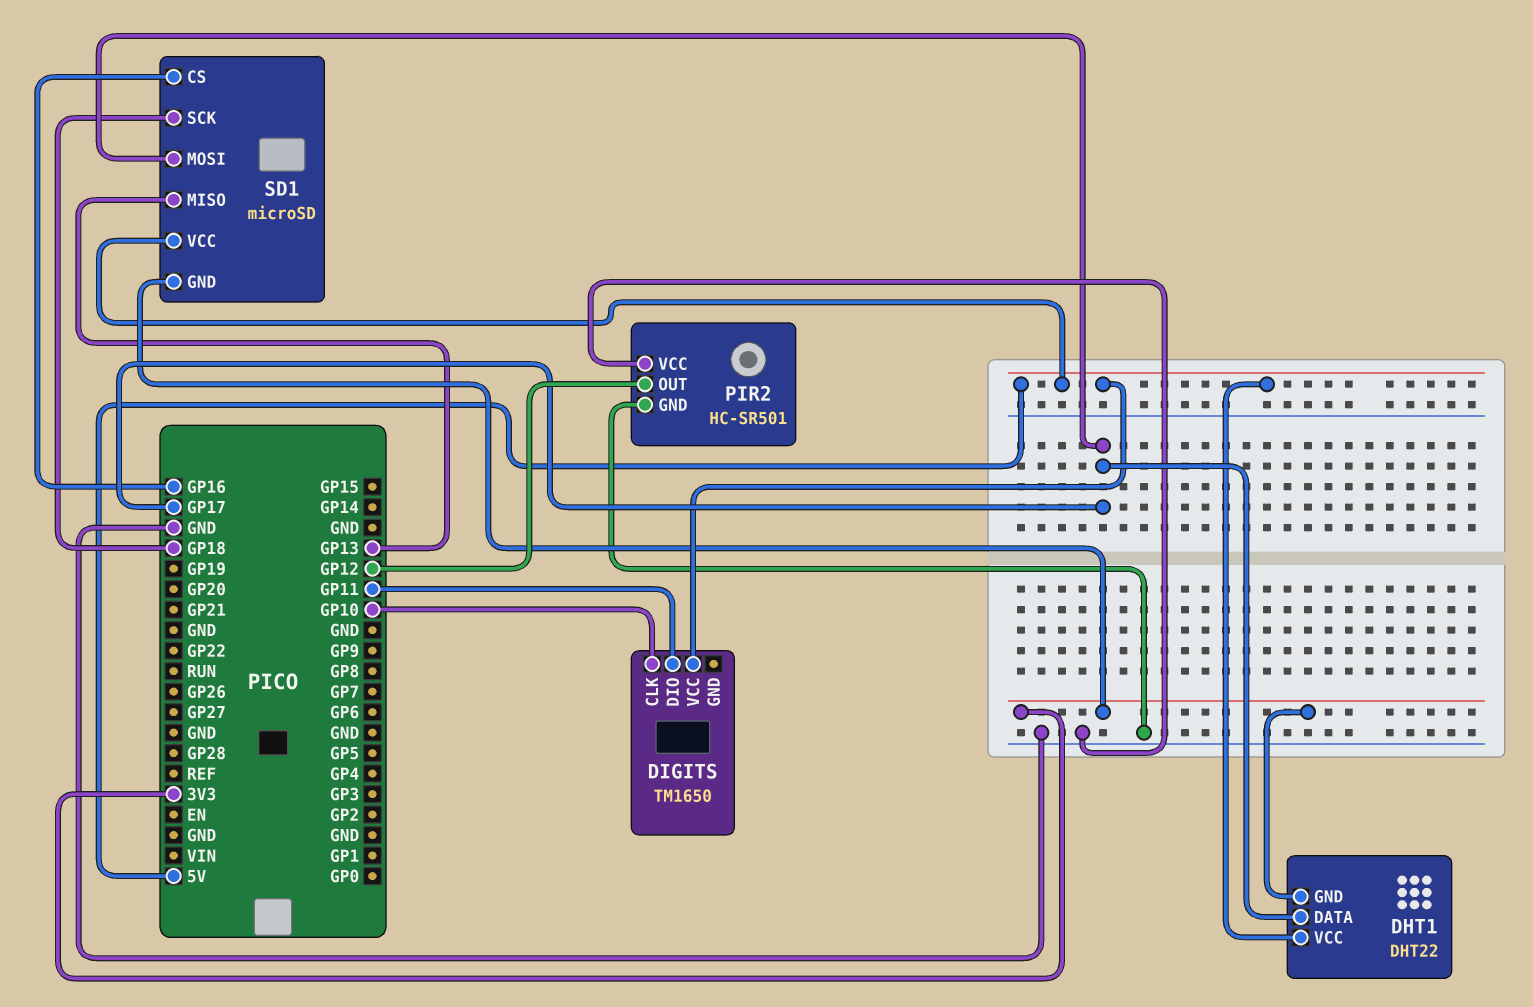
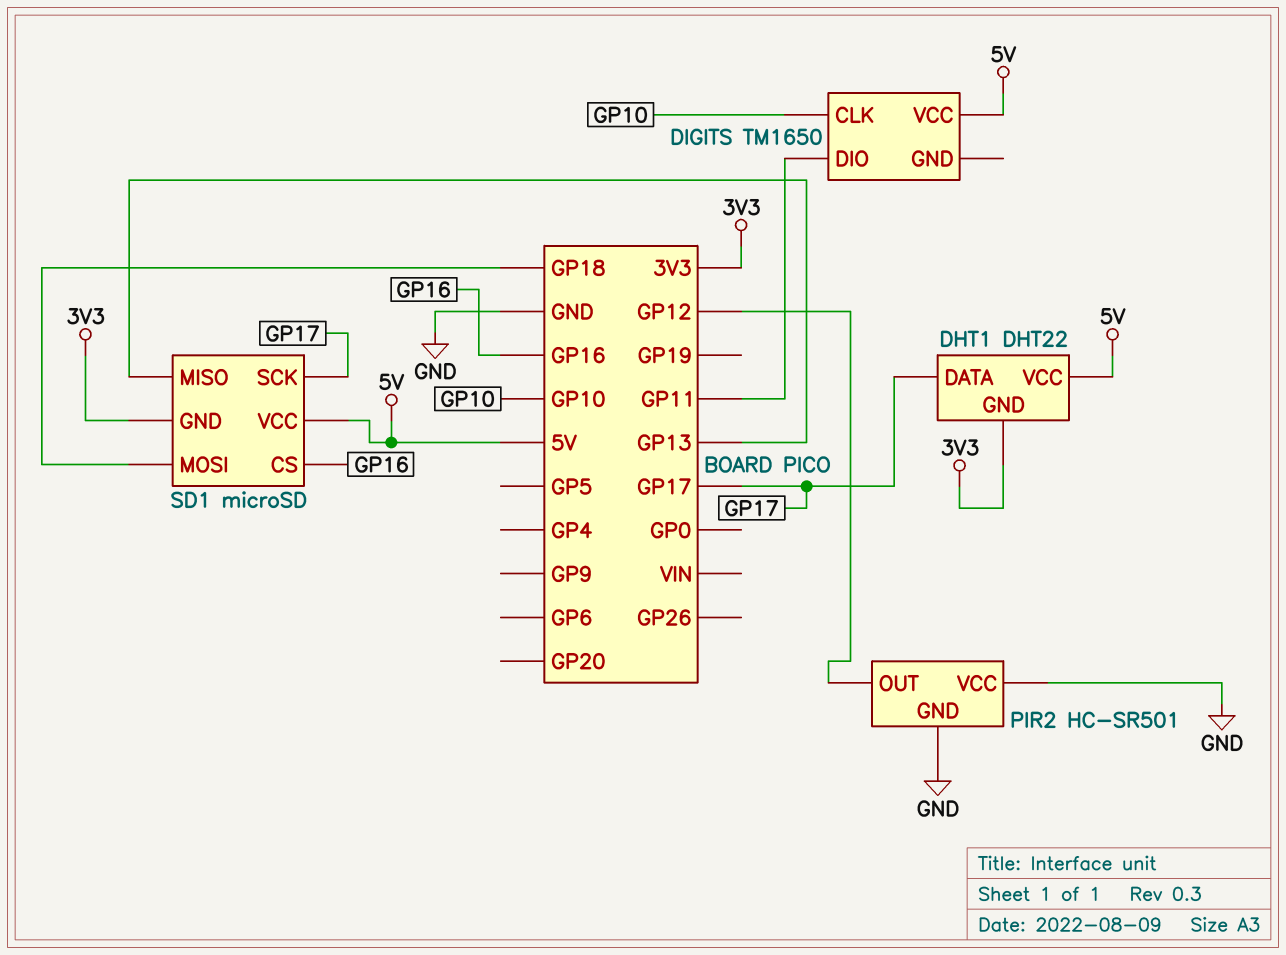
SD1 pin MOSI: GP17 -> GP18
SD1 pin SCK: GP18 -> GP17

